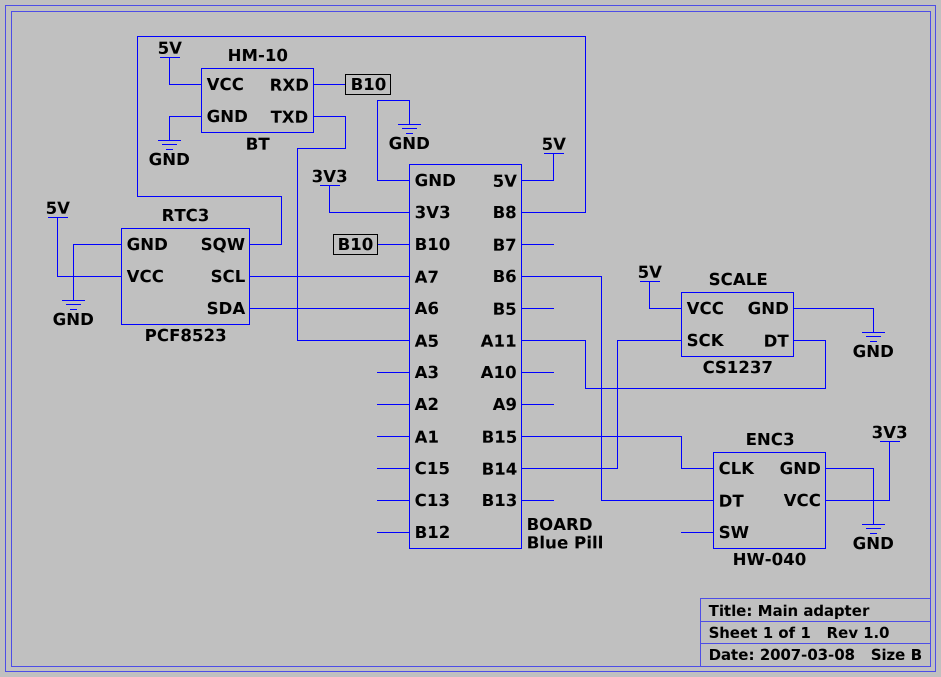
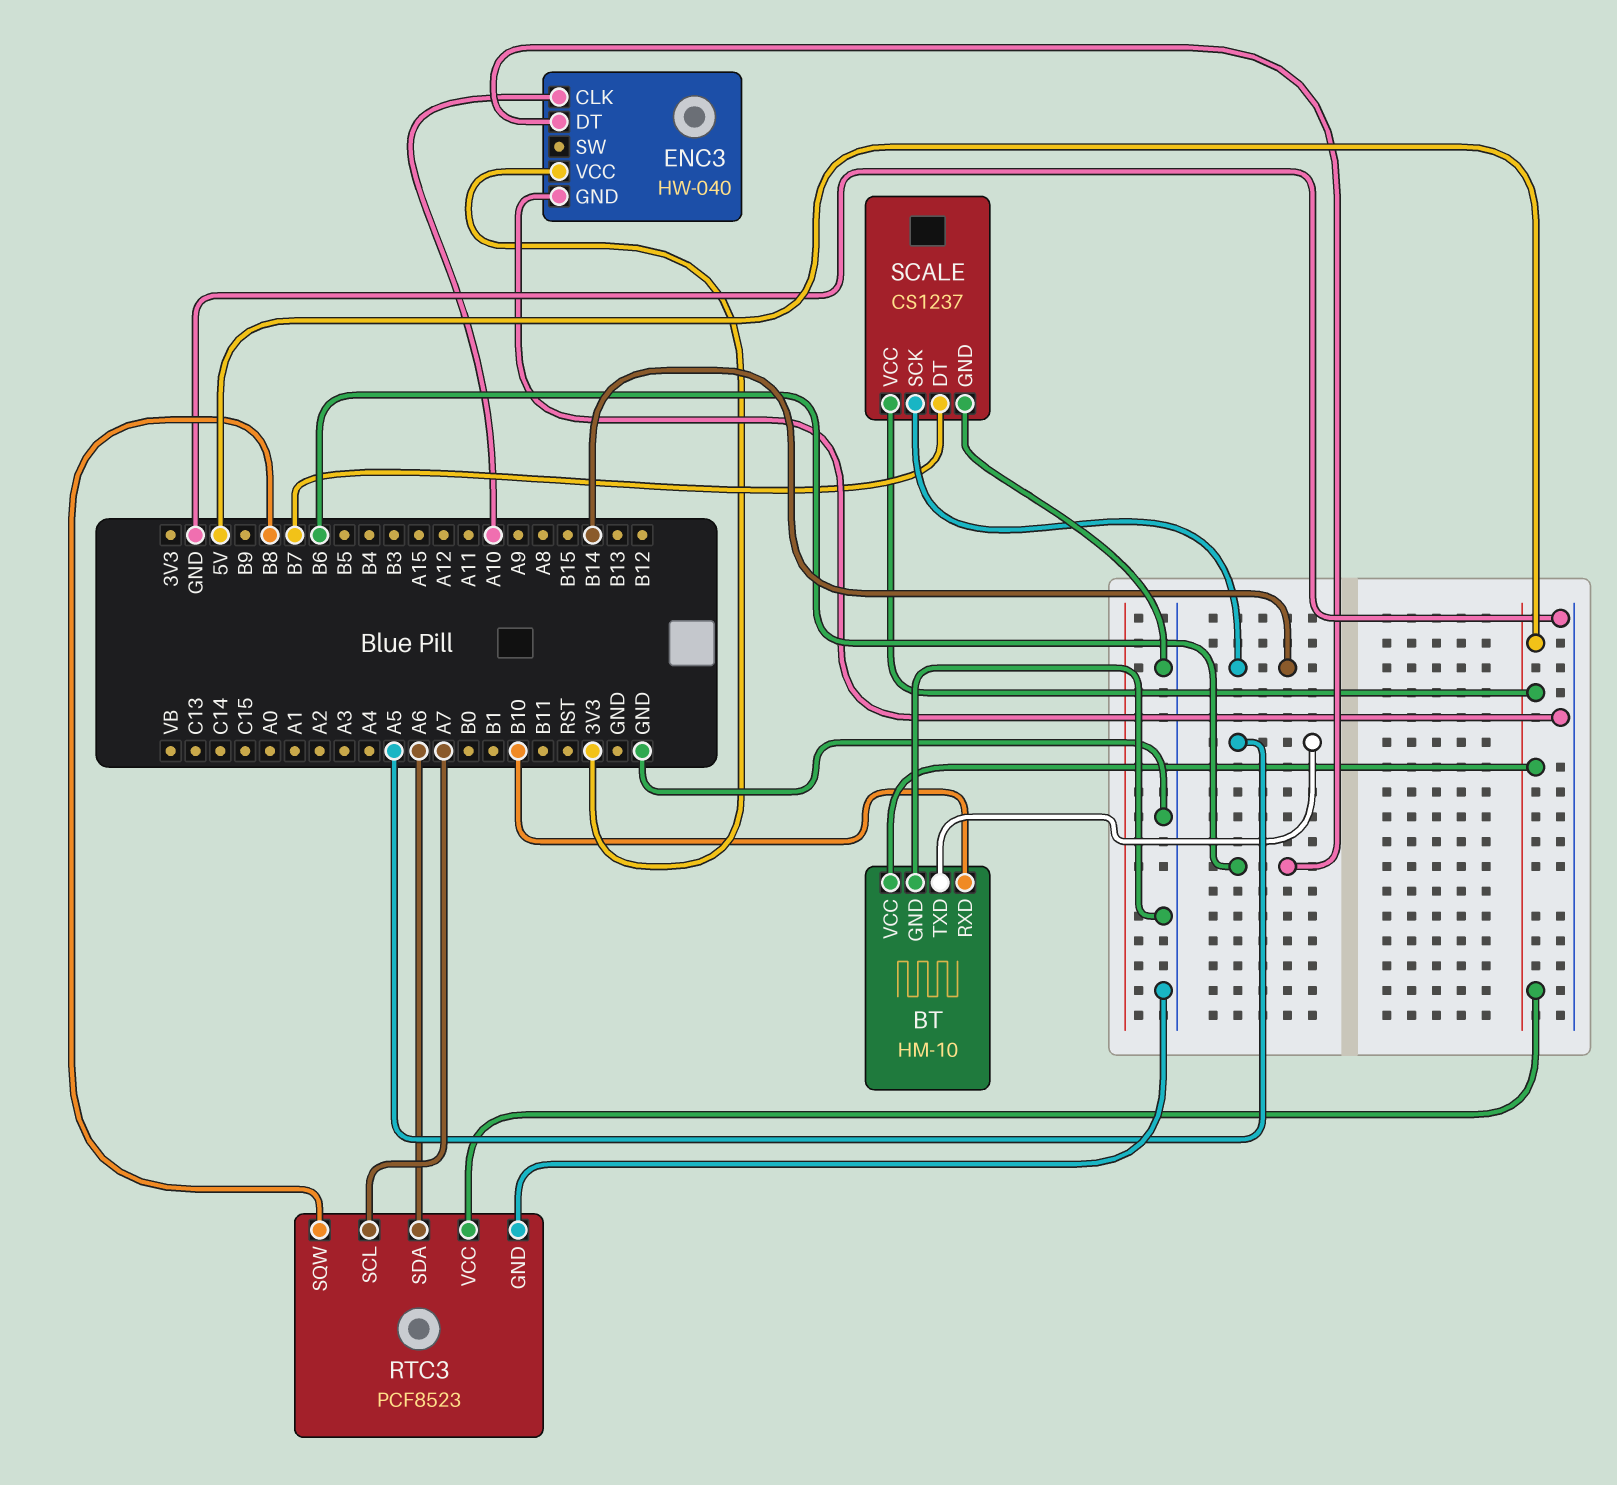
ENC3 pin CLK: B15 -> A10
SCALE pin DT: A11 -> B7

